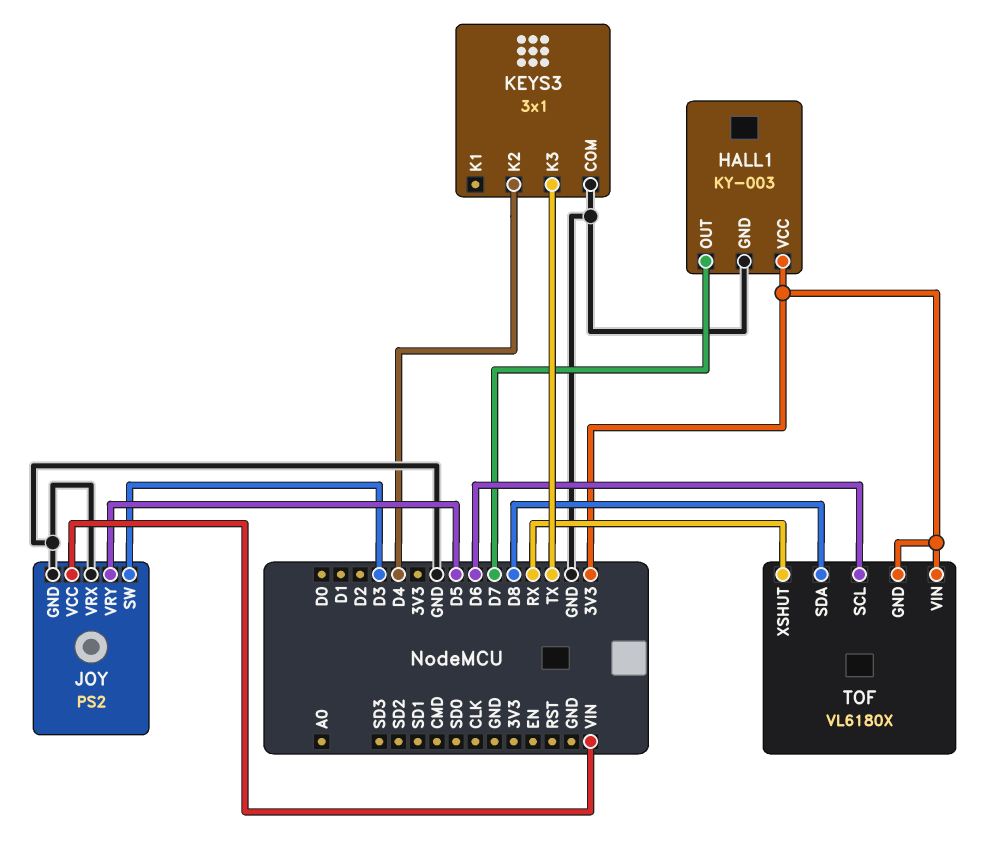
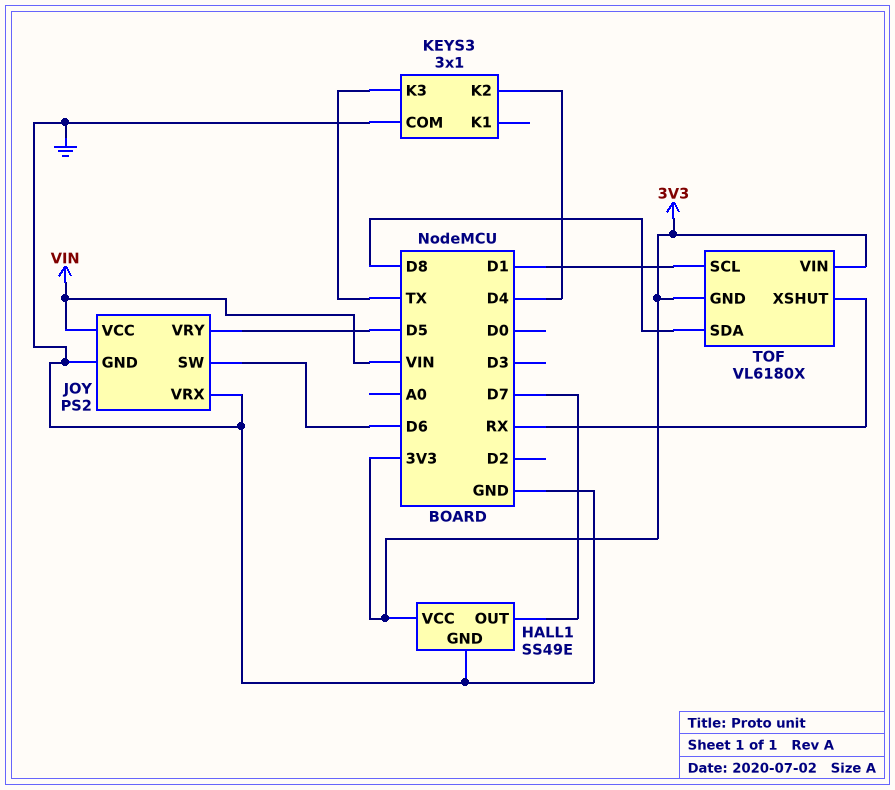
HALL1: KY-003 -> SS49E
JOY pin SW: D3 -> D6
TOF pin SCL: D6 -> D1

